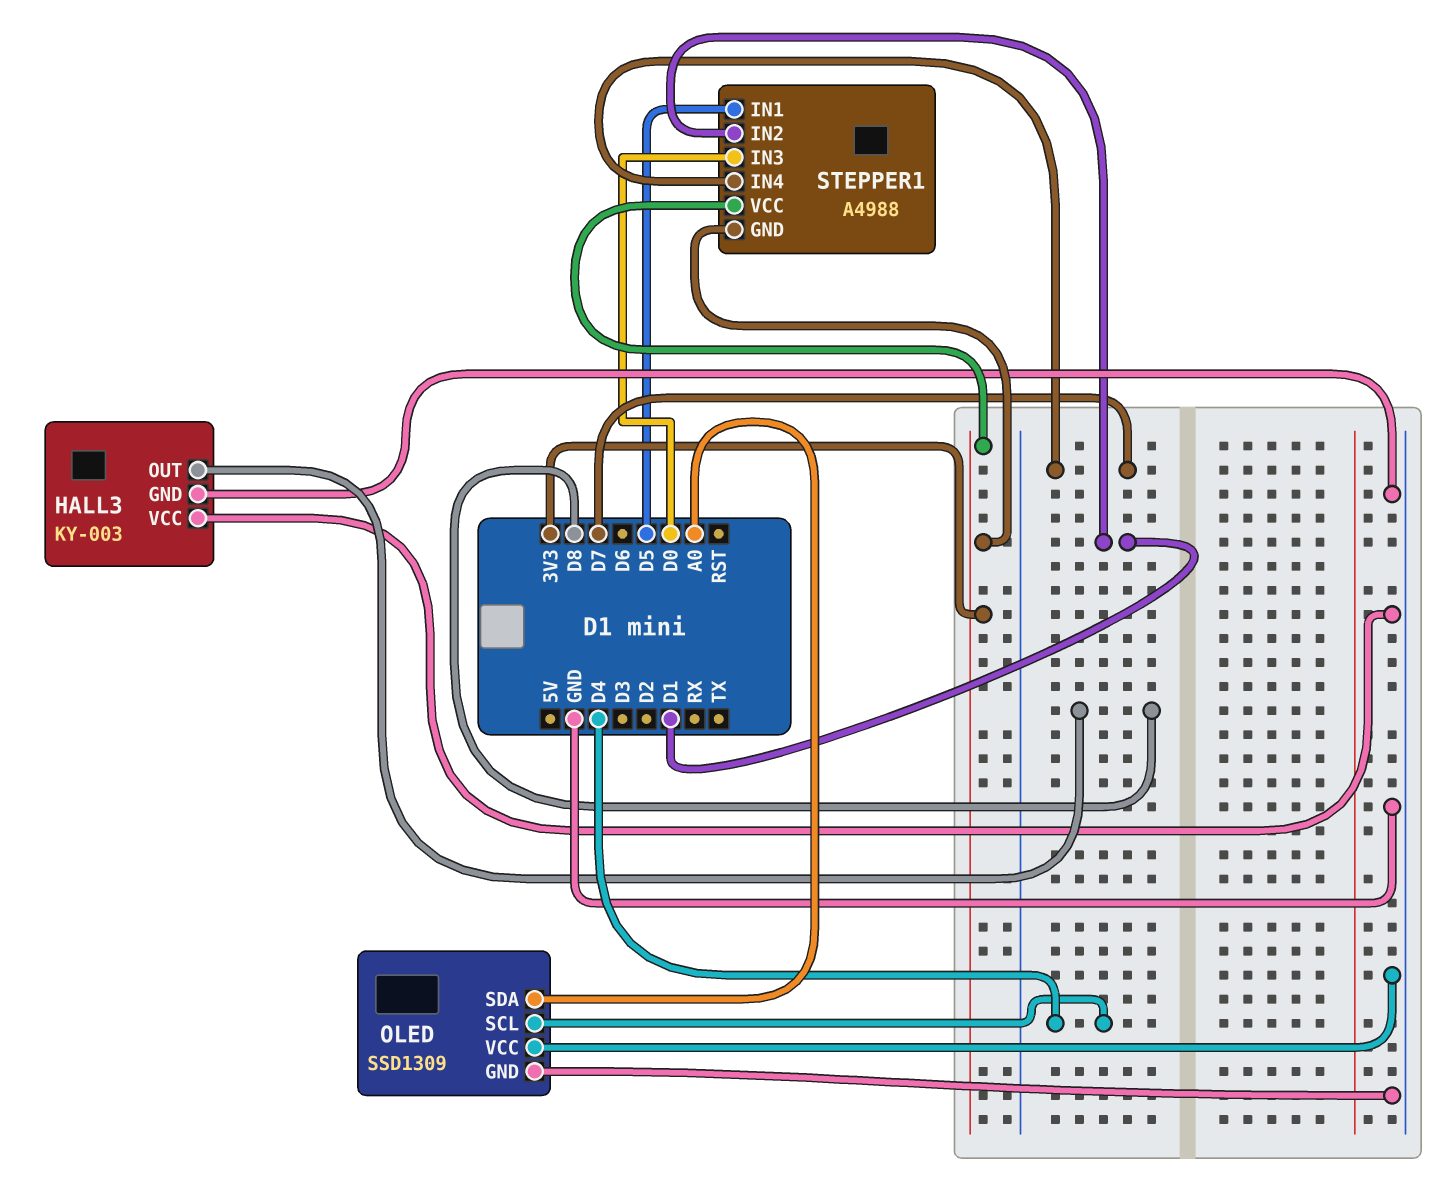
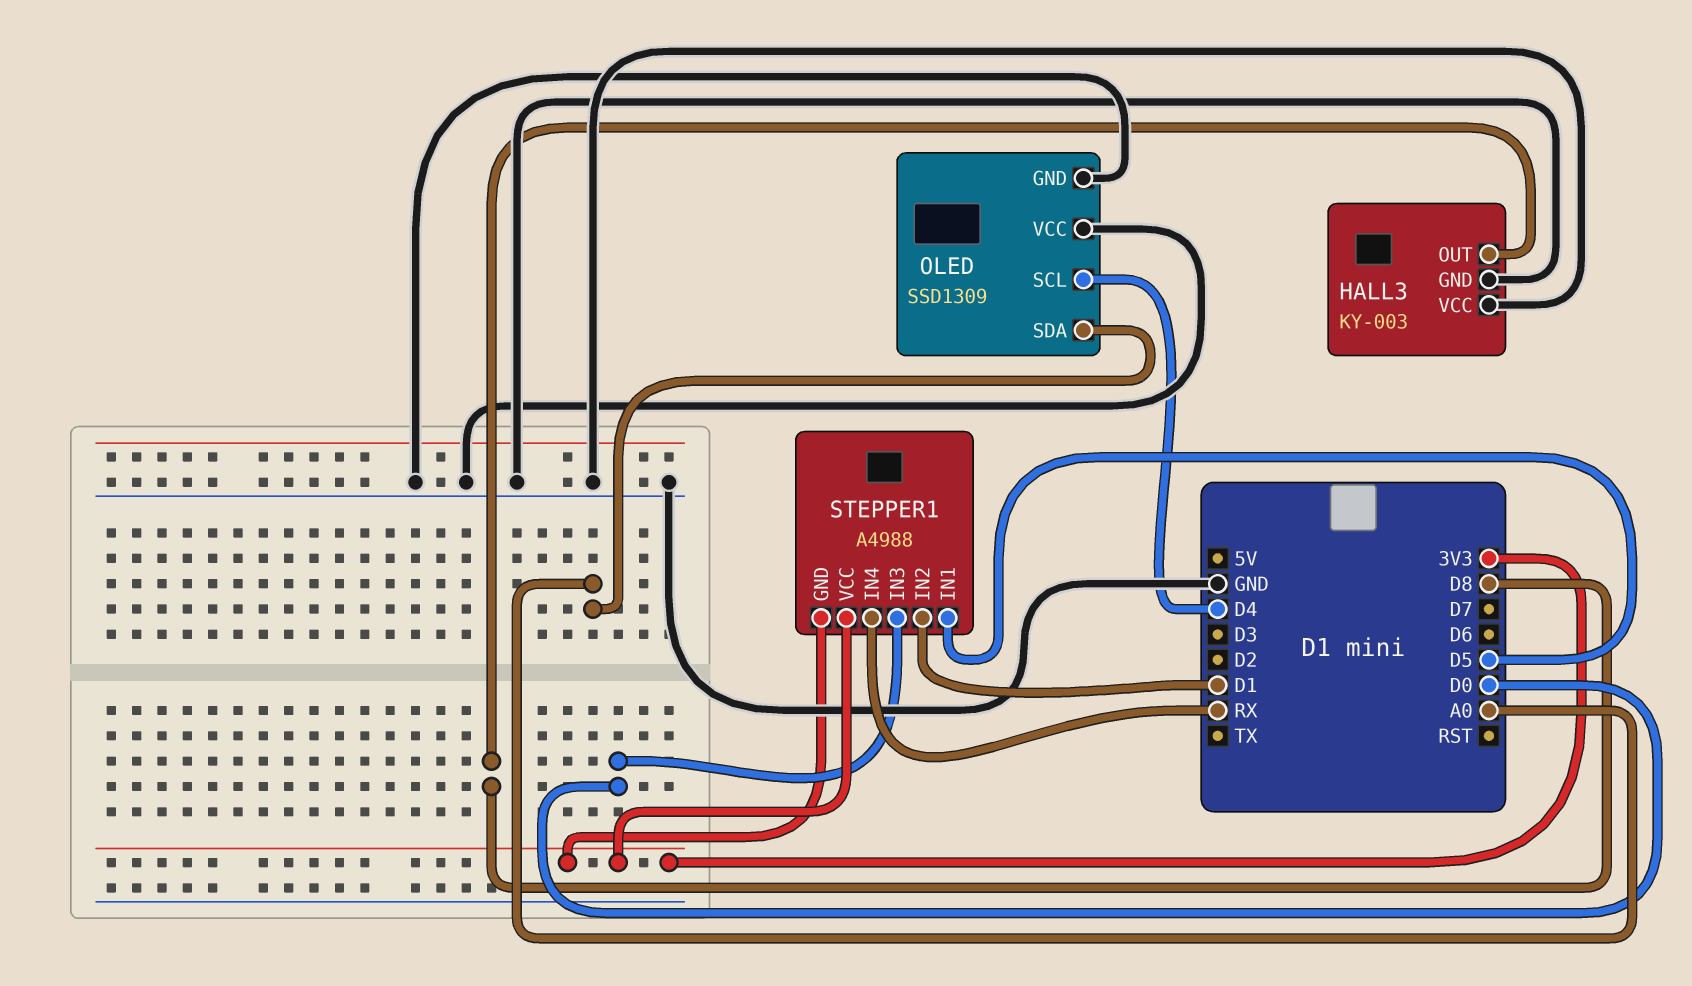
STEPPER1 pin IN4: D7 -> RX

